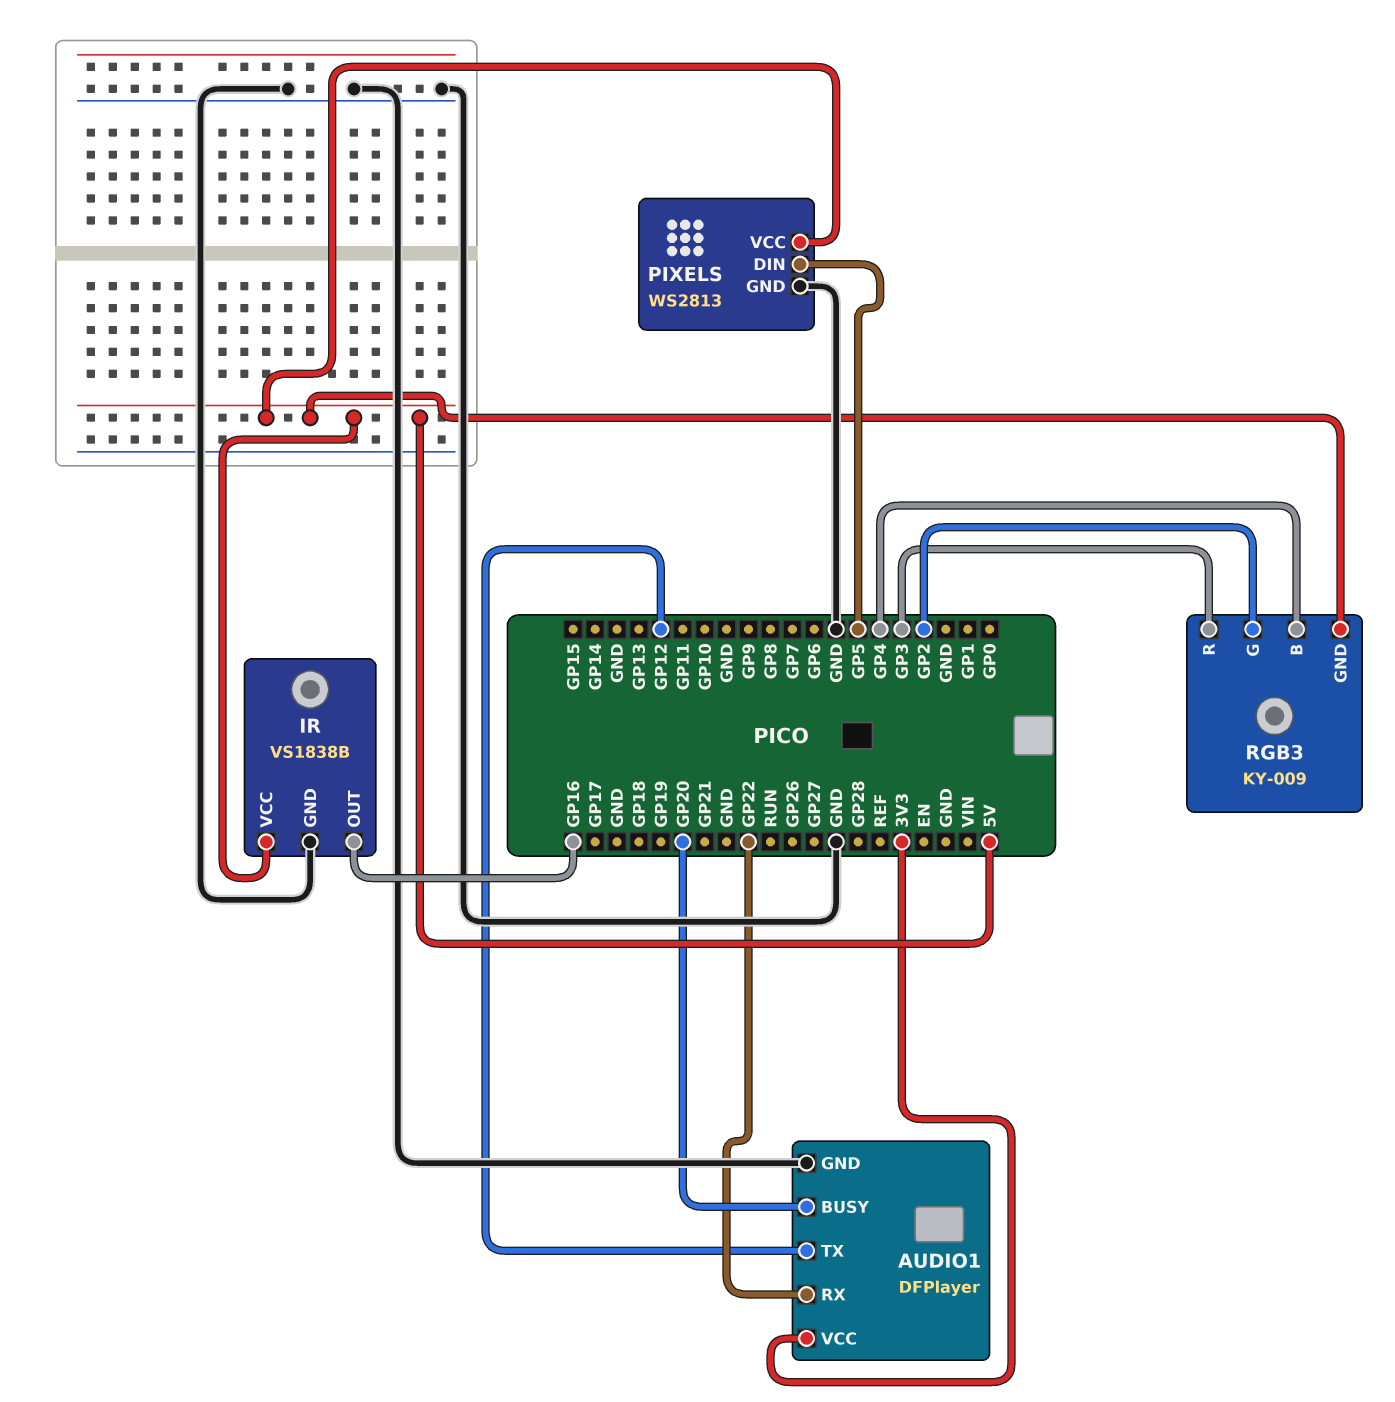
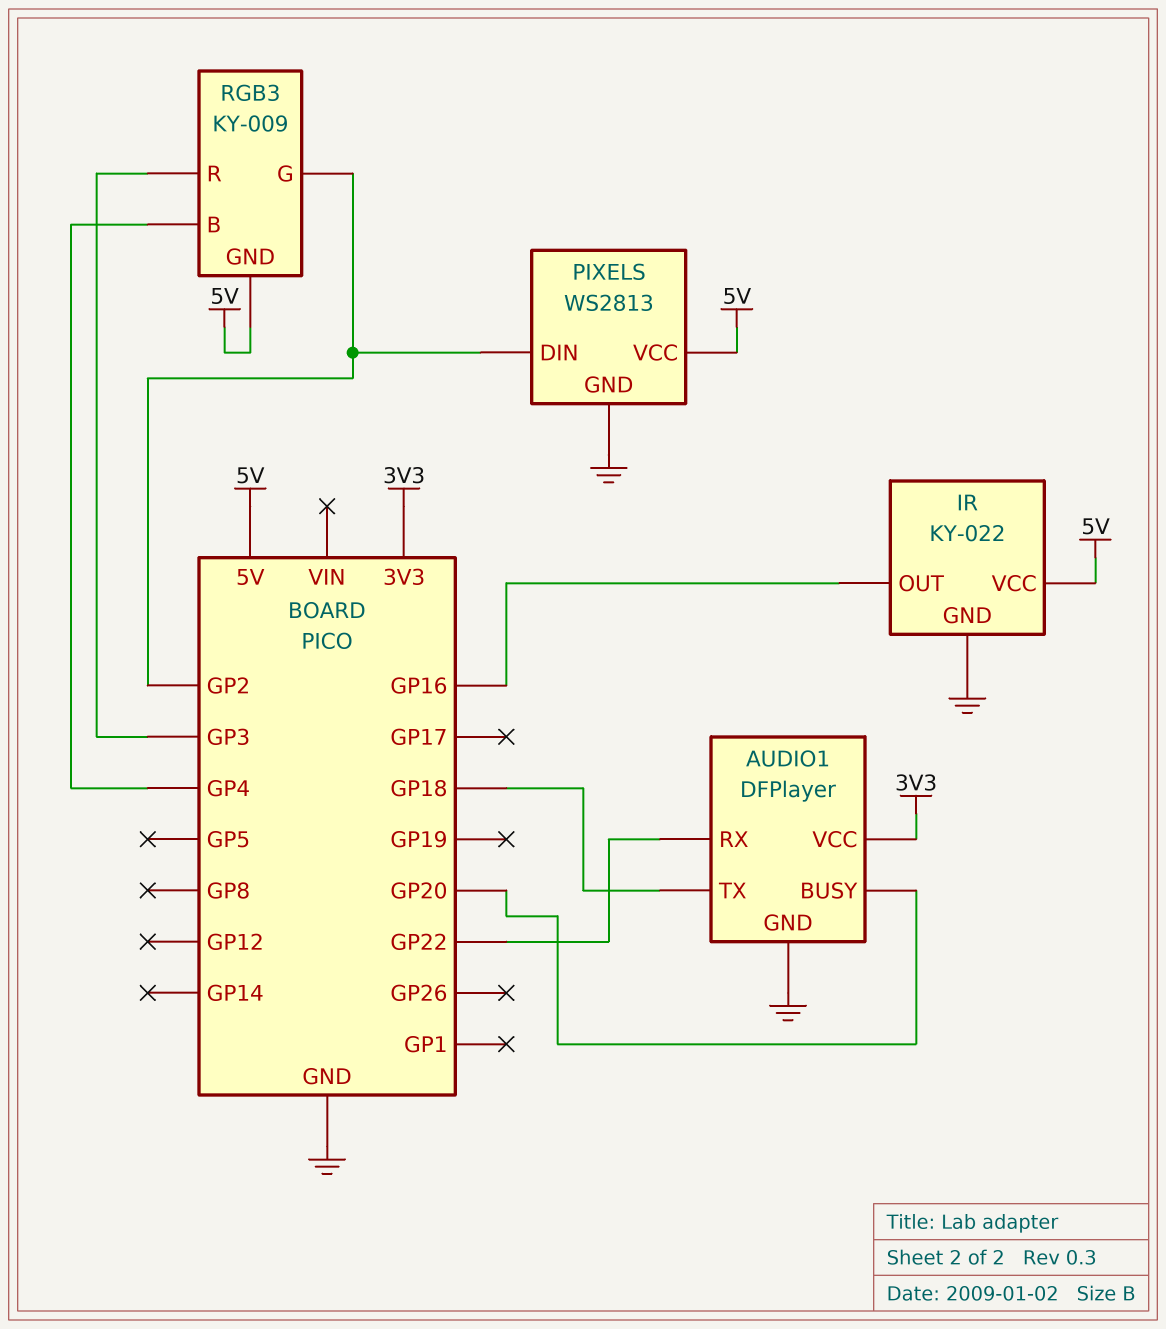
AUDIO1 pin TX: GP12 -> GP18
IR: VS1838B -> KY-022
PIXELS pin DIN: GP5 -> GP2

